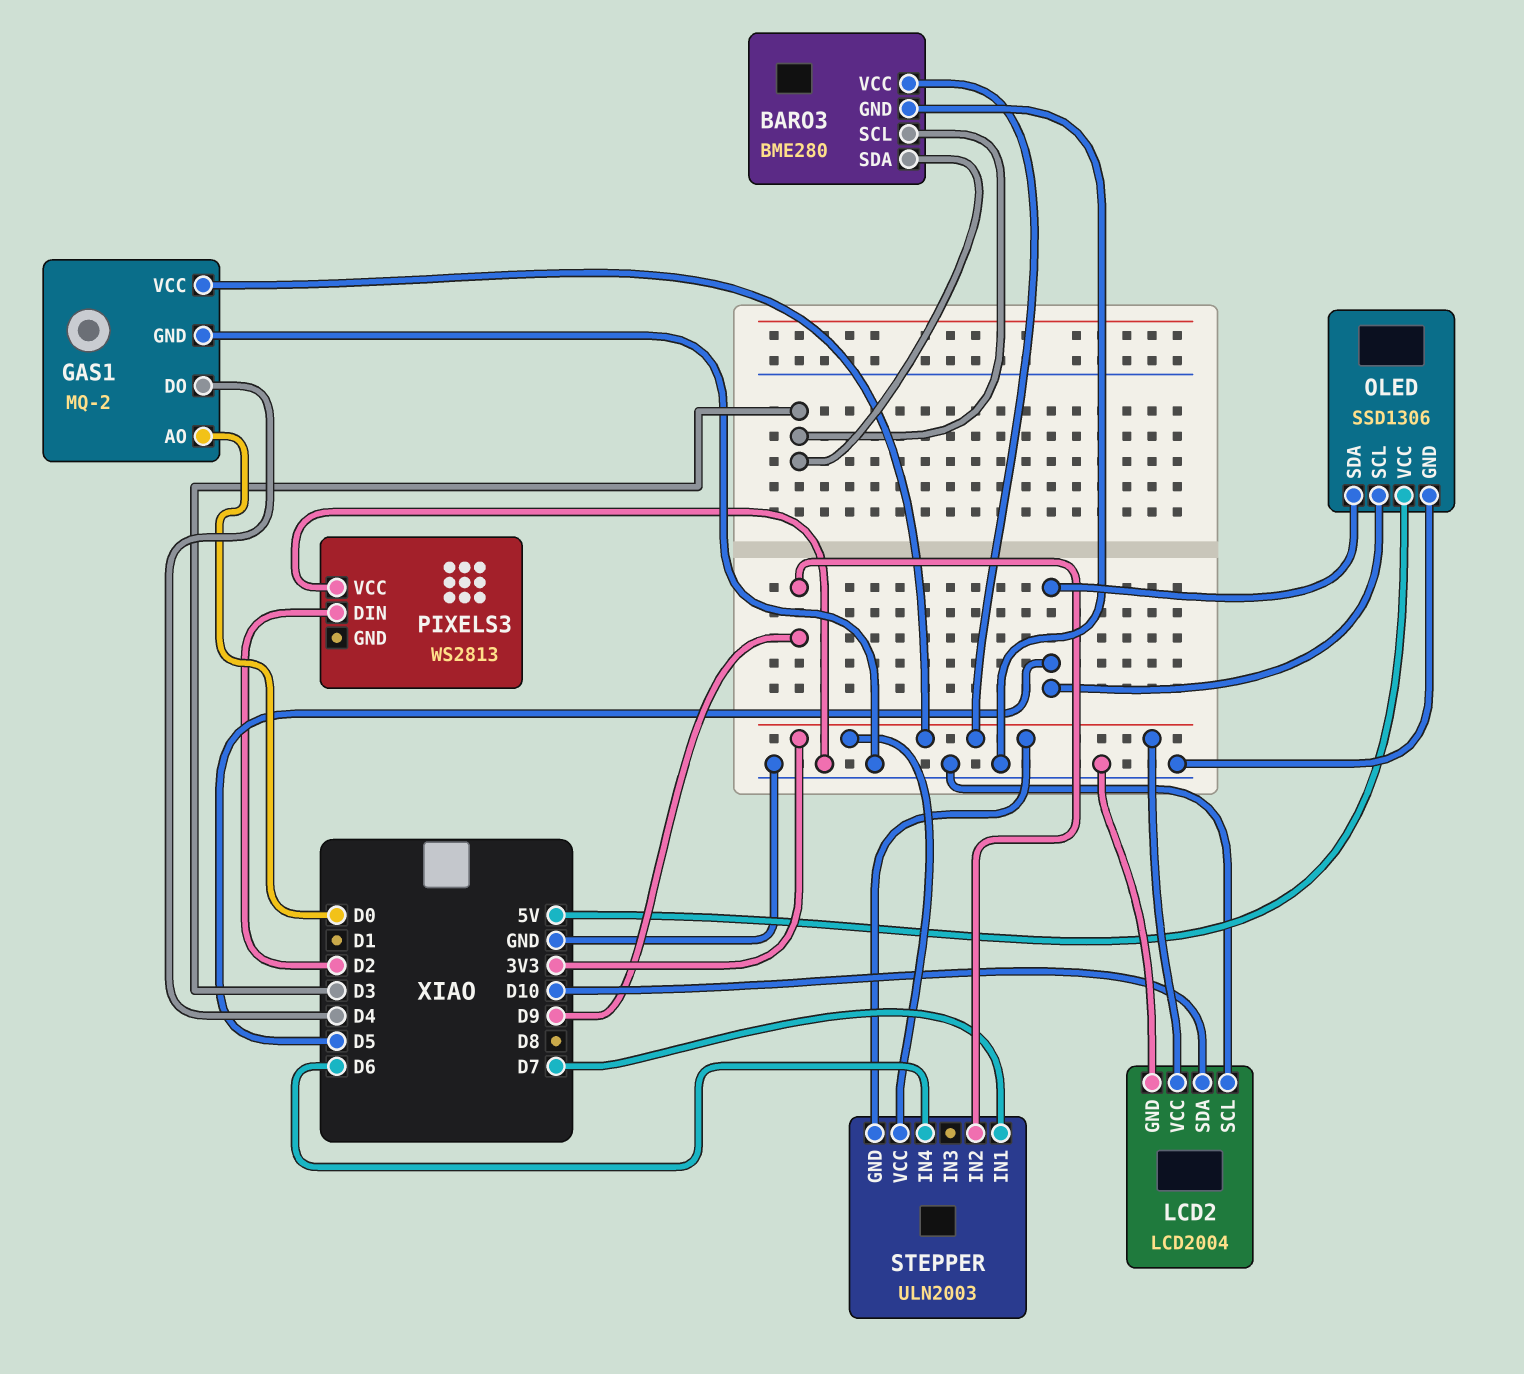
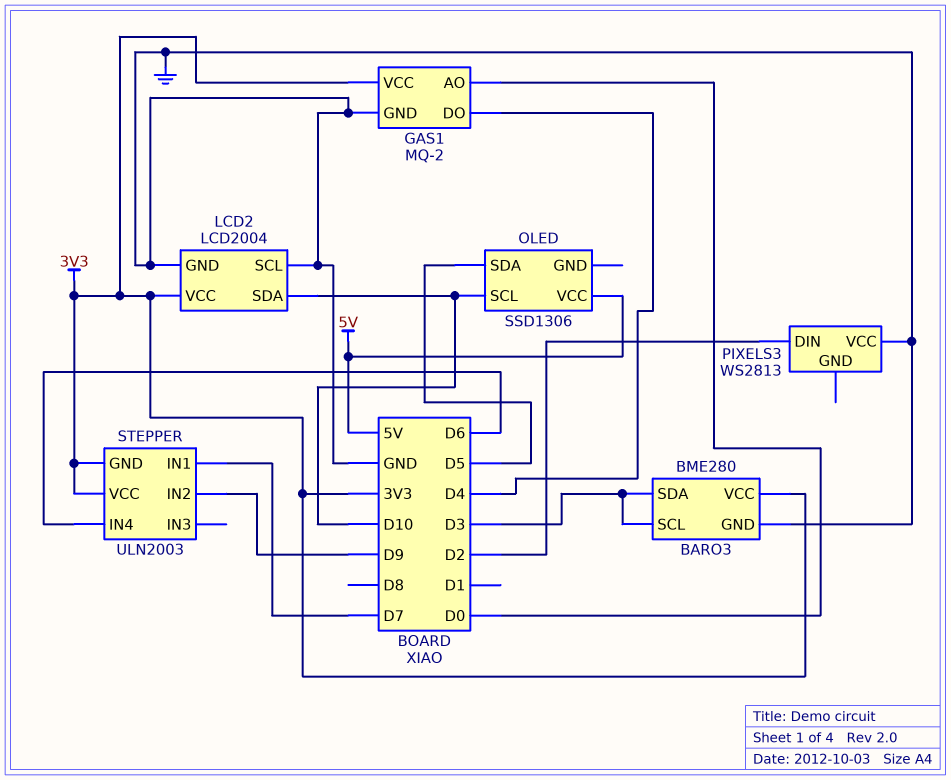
OLED pin GND: GND -> none
OLED pin SCL: D5 -> D10

